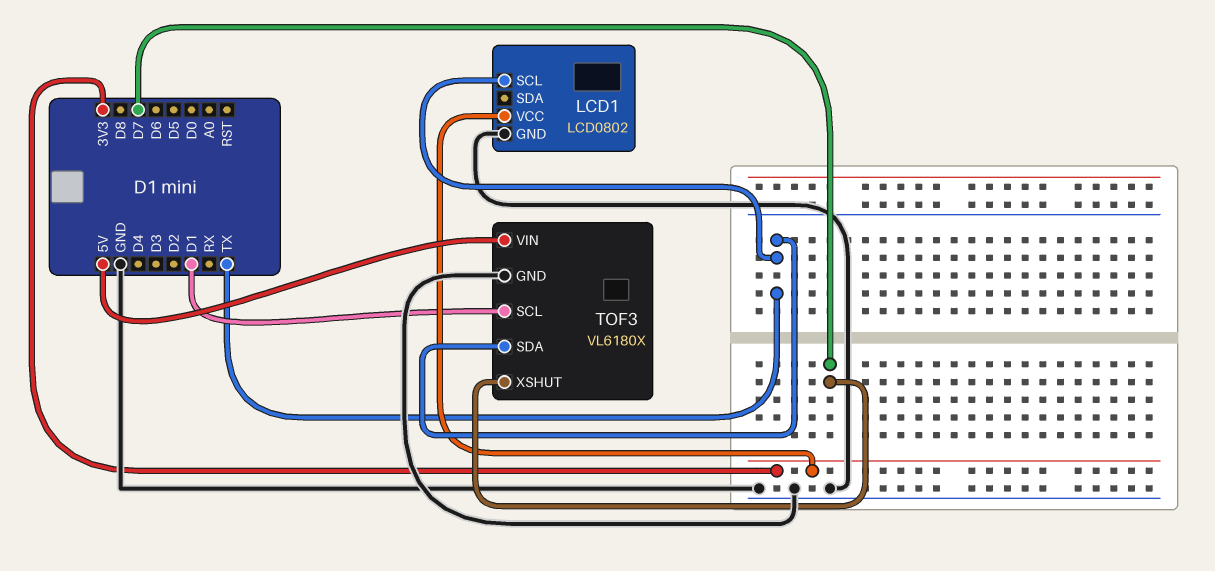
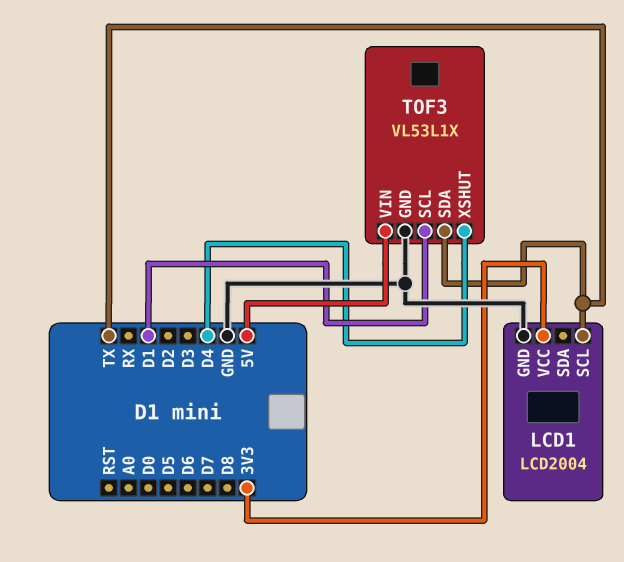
LCD1: LCD0802 -> LCD2004
TOF3: VL6180X -> VL53L1X
TOF3 pin XSHUT: D7 -> D4

